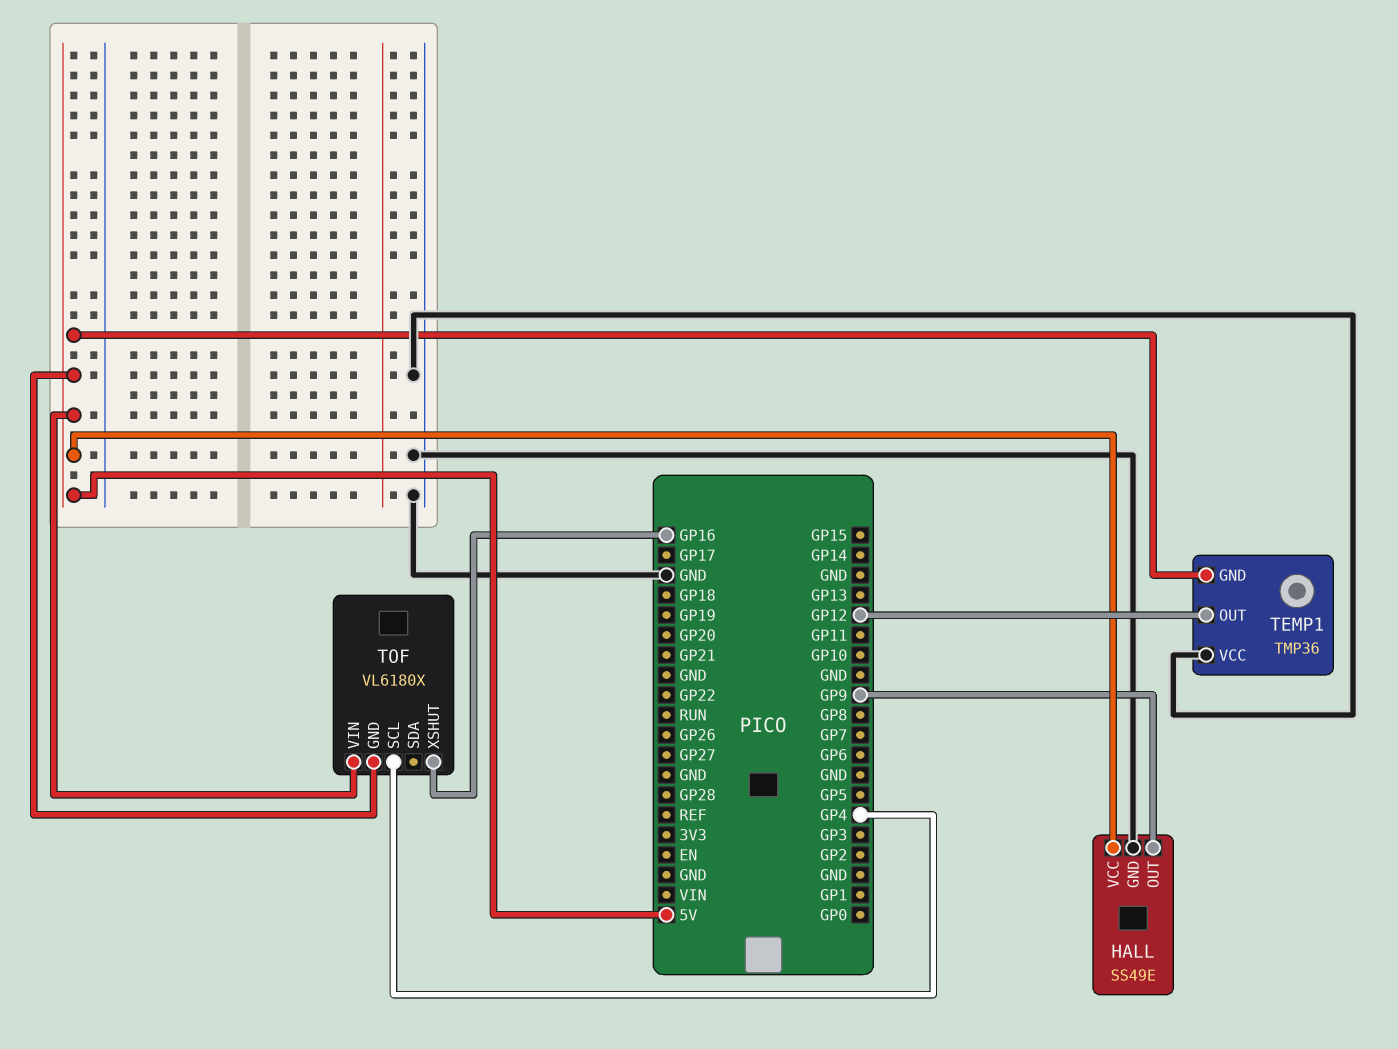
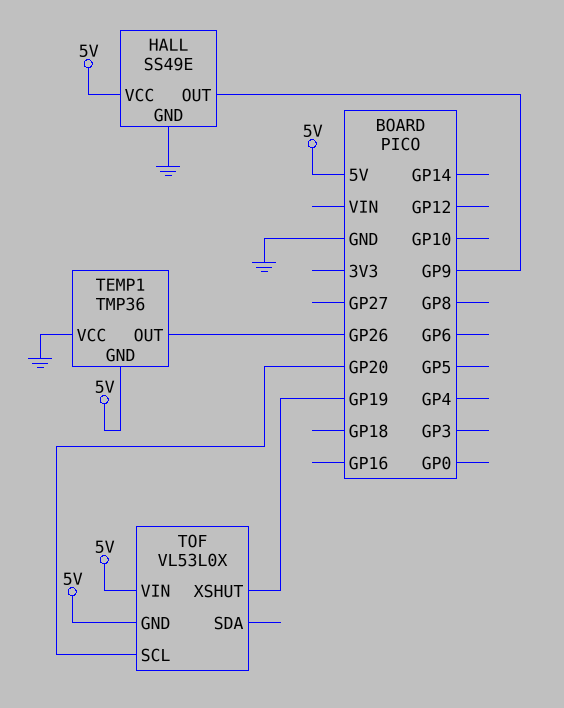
TEMP1 pin OUT: GP12 -> GP26
TOF: VL6180X -> VL53L0X
TOF pin SCL: GP4 -> GP20
TOF pin XSHUT: GP16 -> GP19

